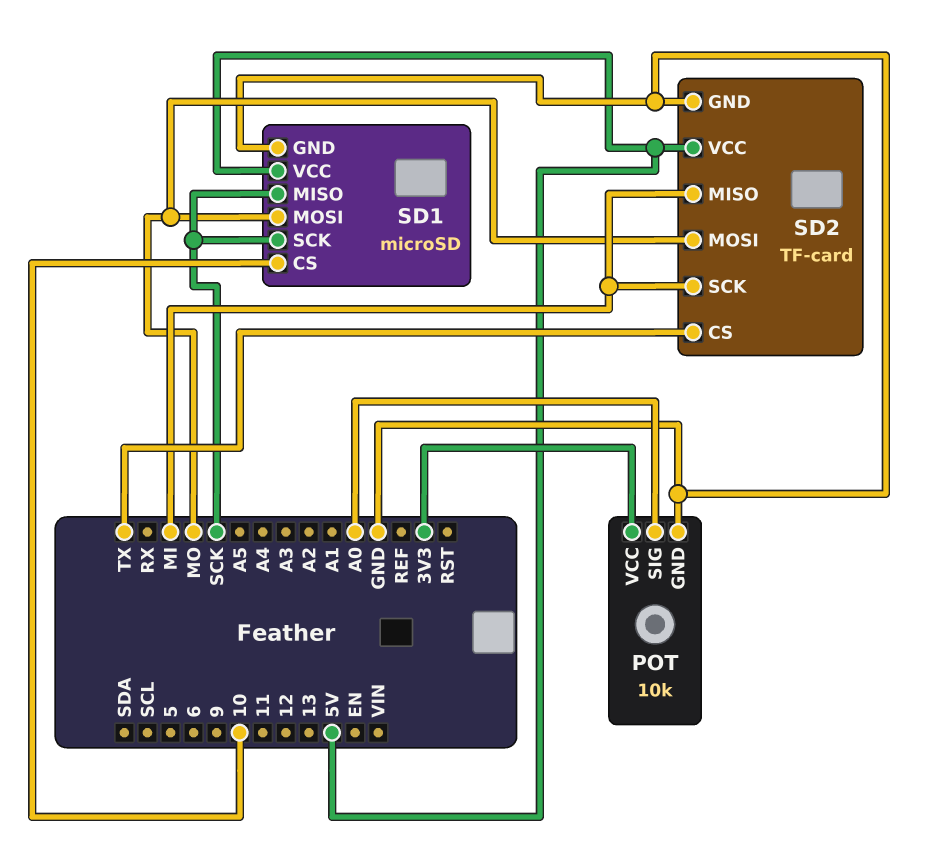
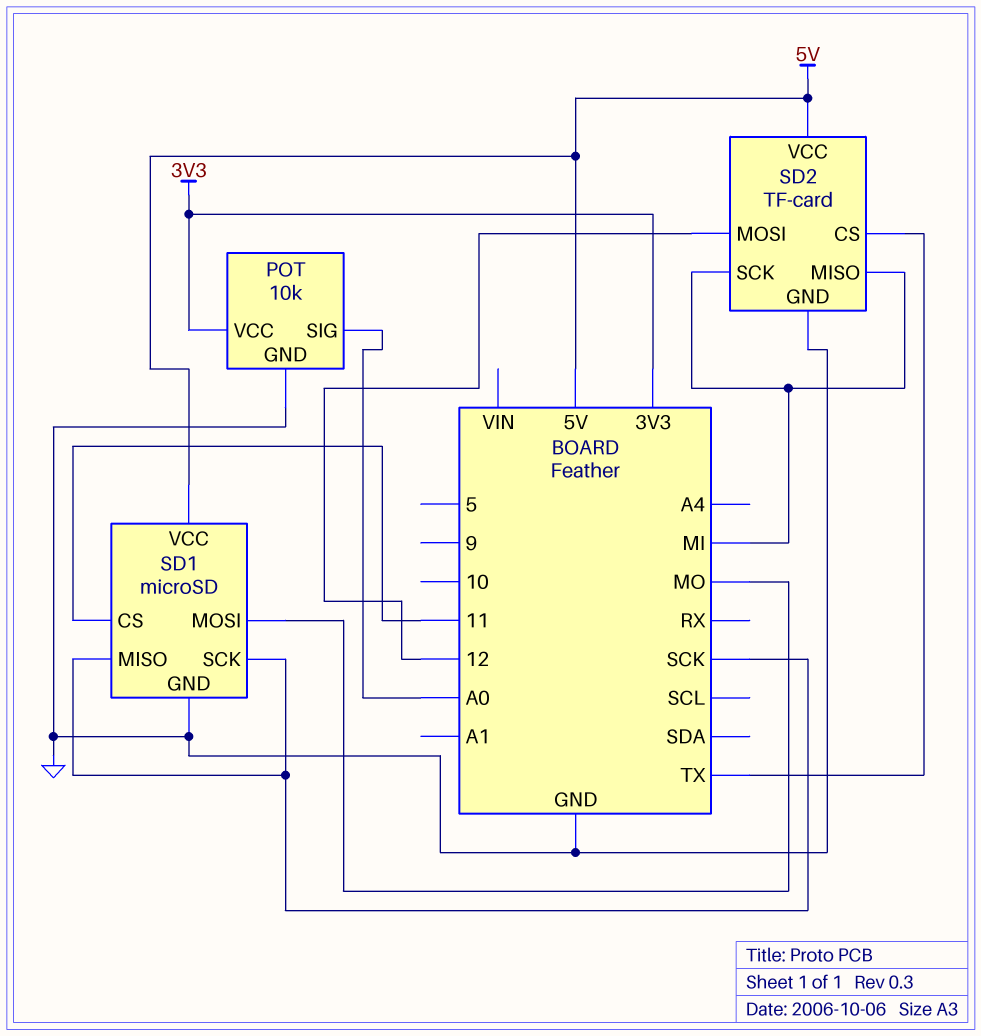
SD1 pin CS: 10 -> 11
SD2 pin MOSI: MO -> 12

